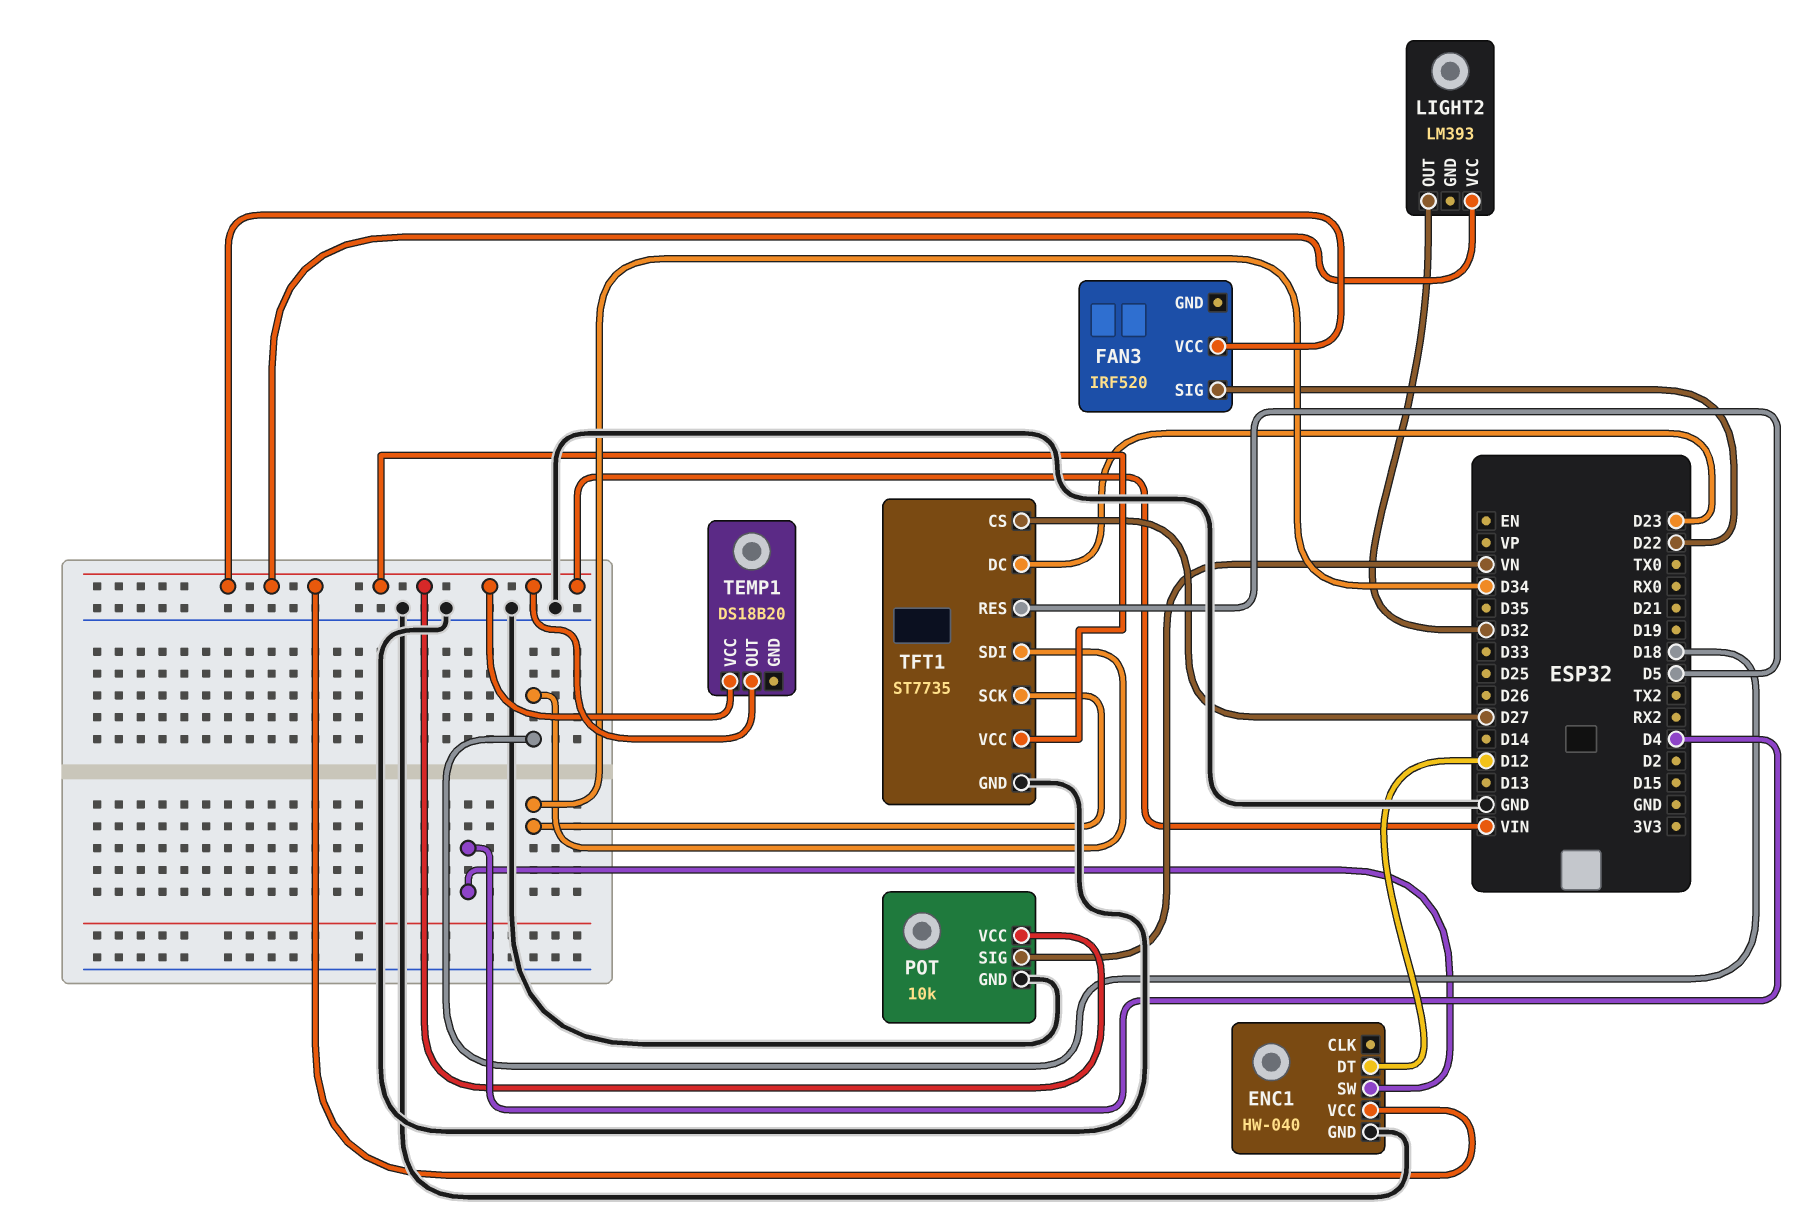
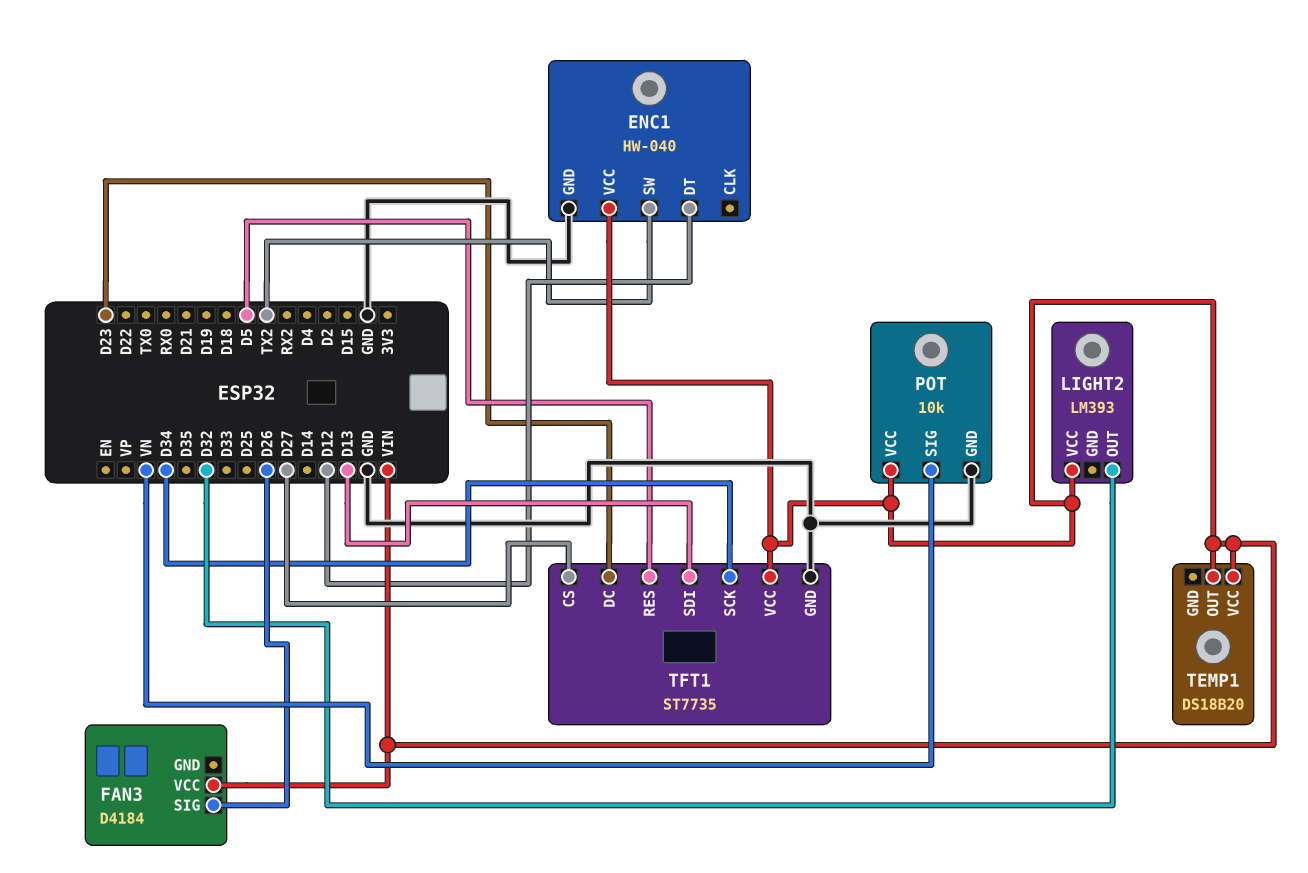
ENC1 pin SW: D4 -> TX2
FAN3: IRF520 -> D4184
FAN3 pin SIG: D22 -> D26
TFT1 pin SDI: D18 -> D13

